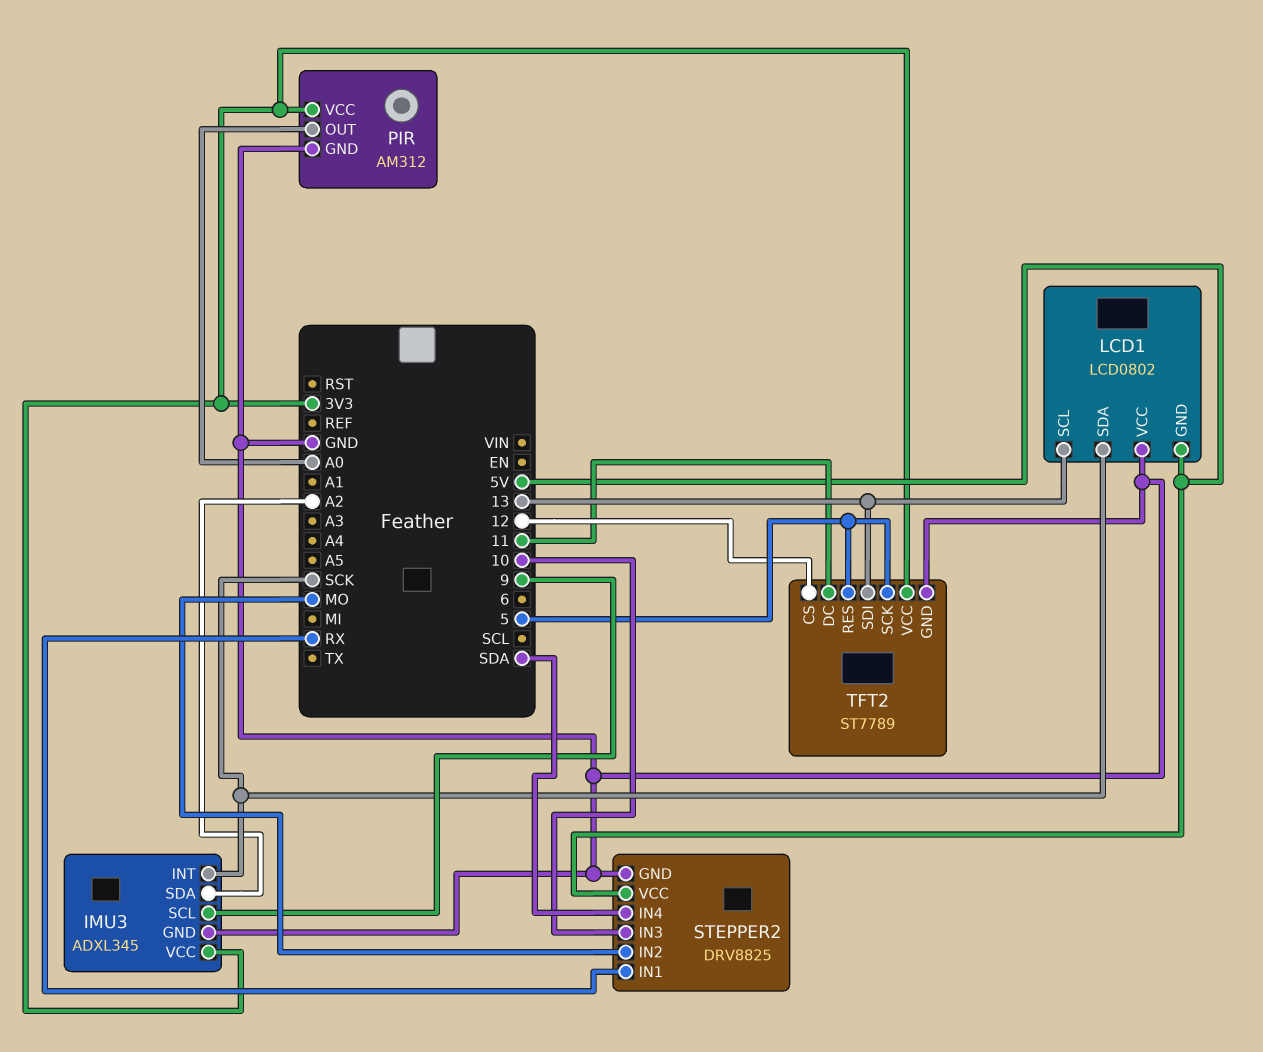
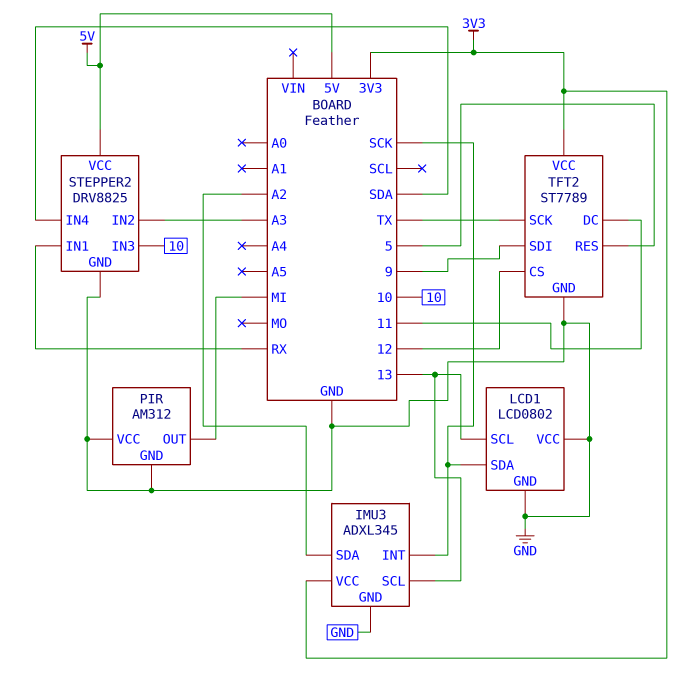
IMU3 pin SCL: 9 -> 13
LCD1 pin GND: 5V -> GND
PIR pin OUT: A0 -> MI
PIR pin VCC: 3V3 -> GND
STEPPER2 pin IN2: MO -> A3
TFT2 pin SCK: 5 -> TX
TFT2 pin SDI: 13 -> 9

